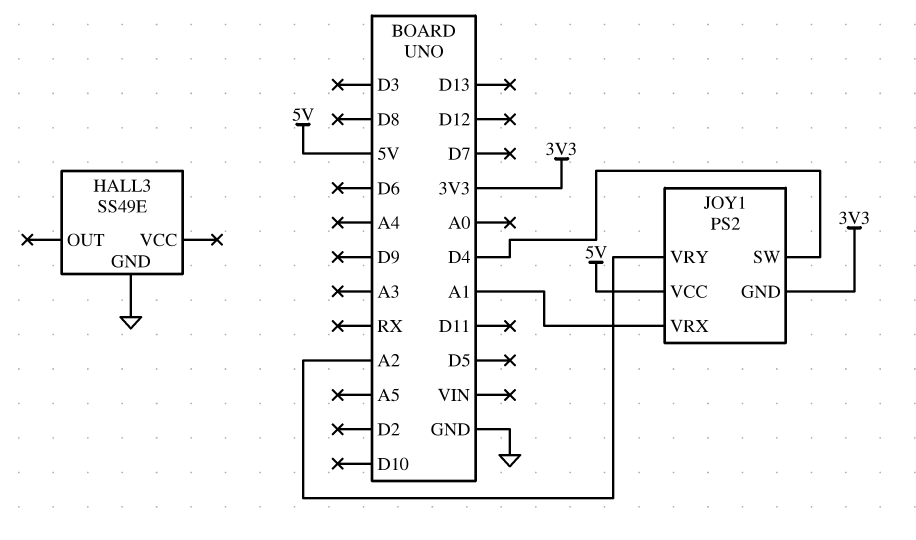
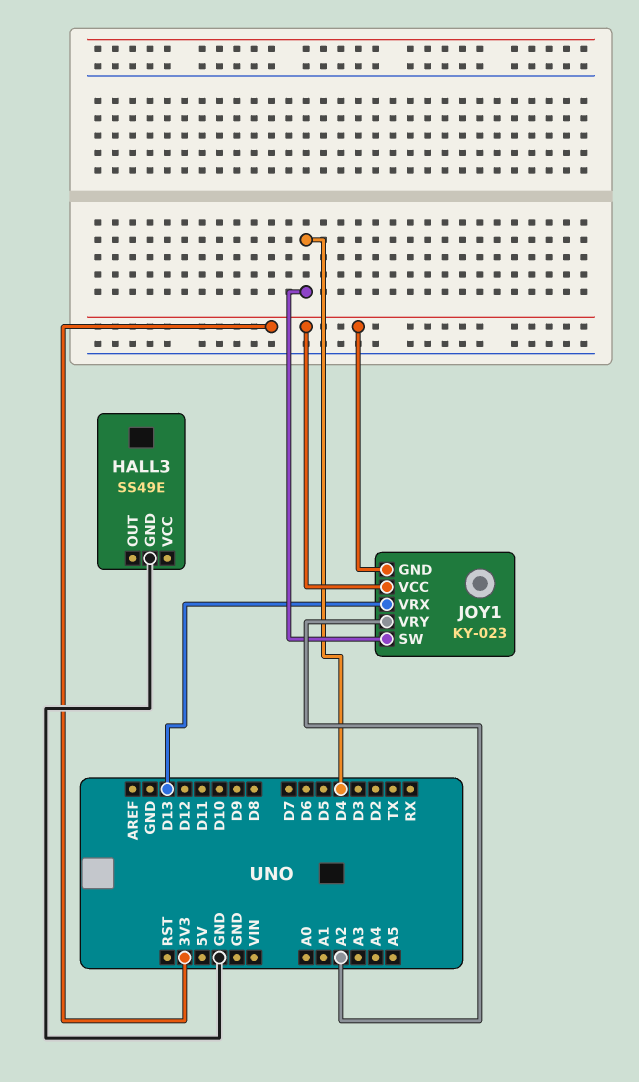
JOY1: PS2 -> KY-023
JOY1 pin VCC: 5V -> 3V3
JOY1 pin VRX: A1 -> D13

